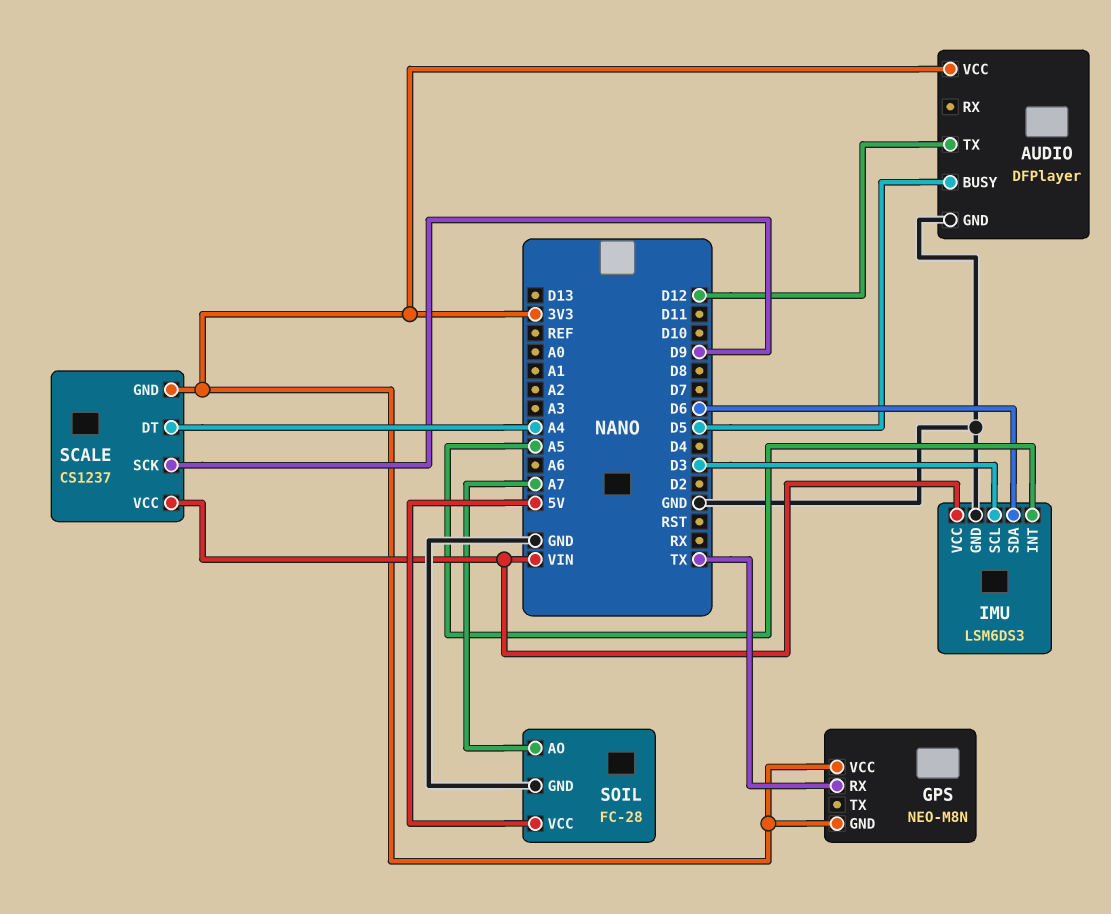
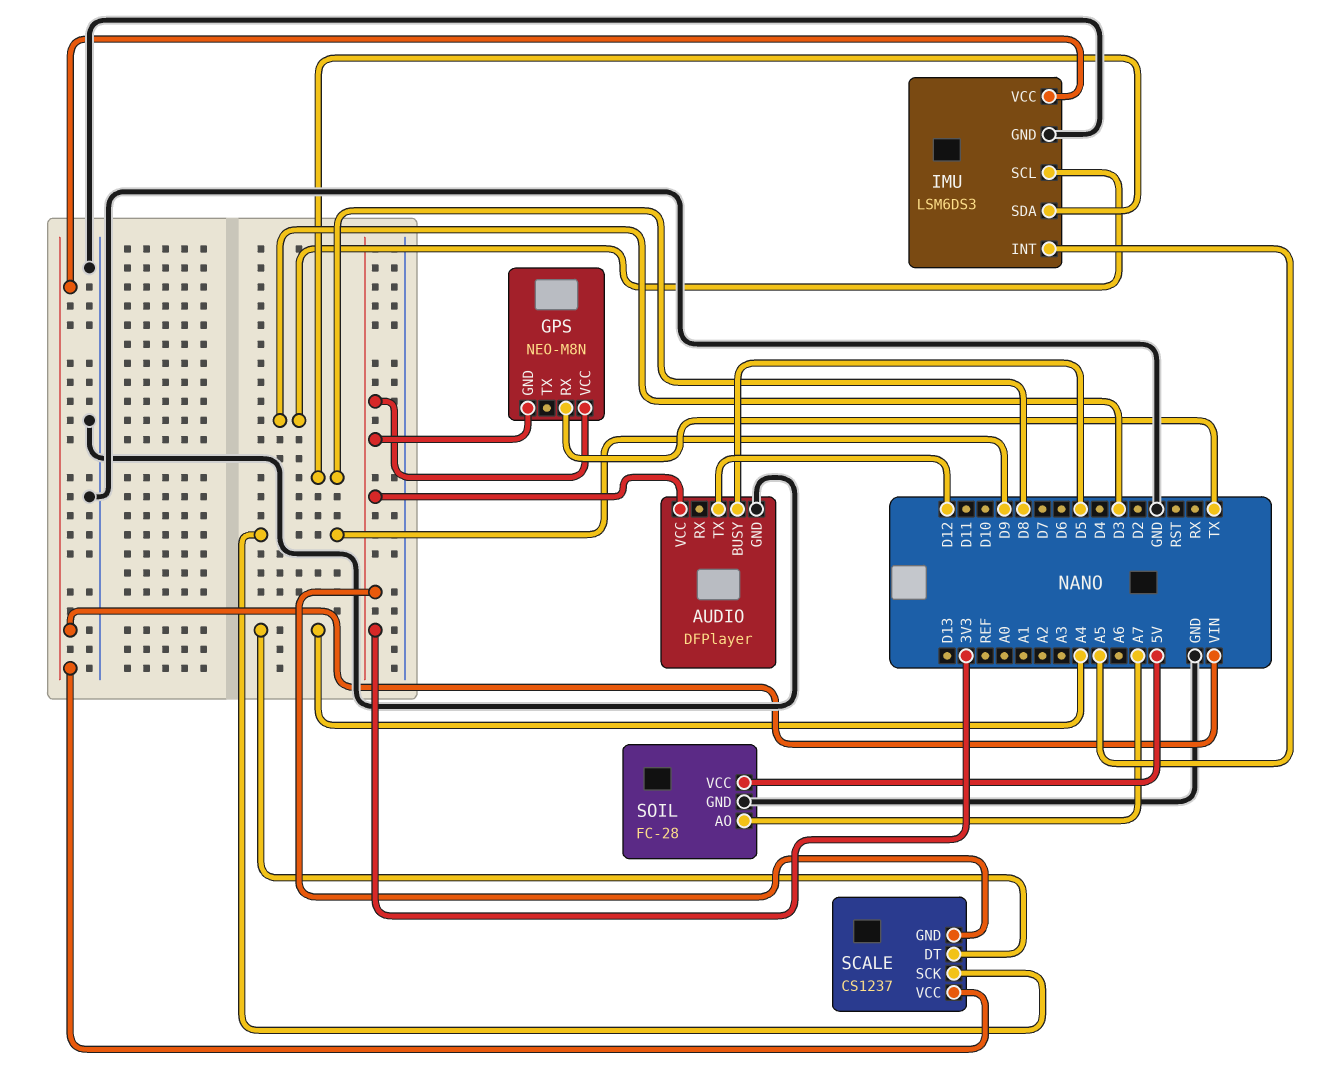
IMU pin SDA: D6 -> D8

